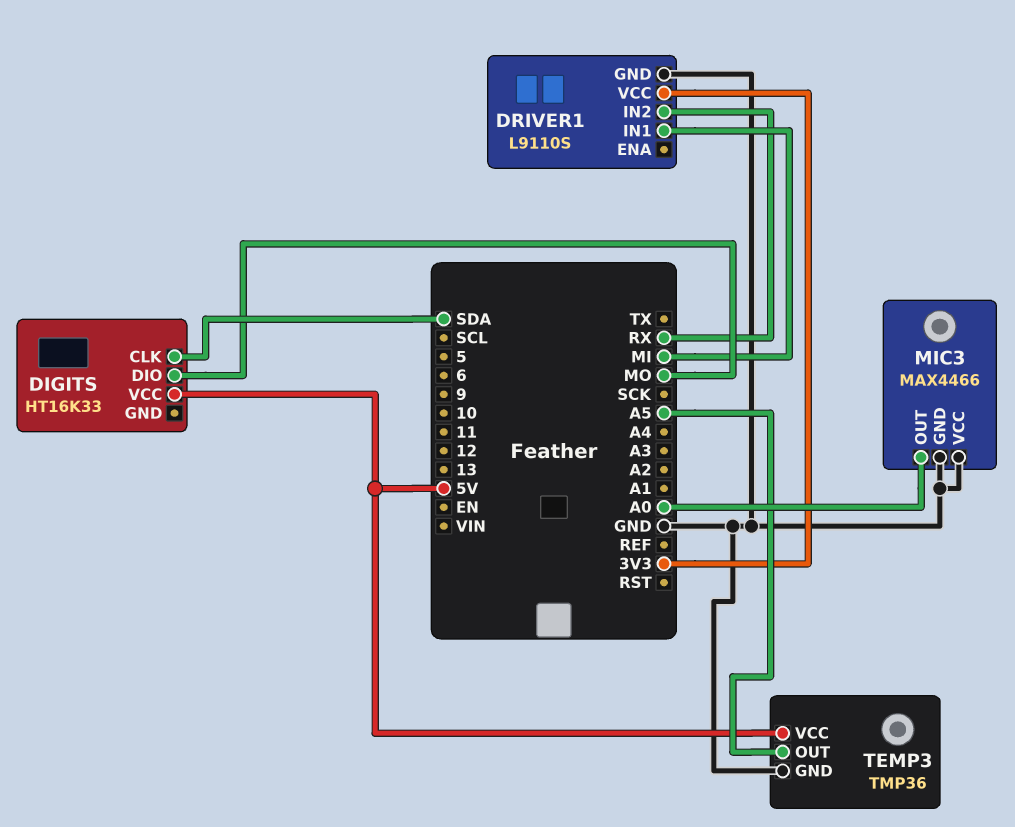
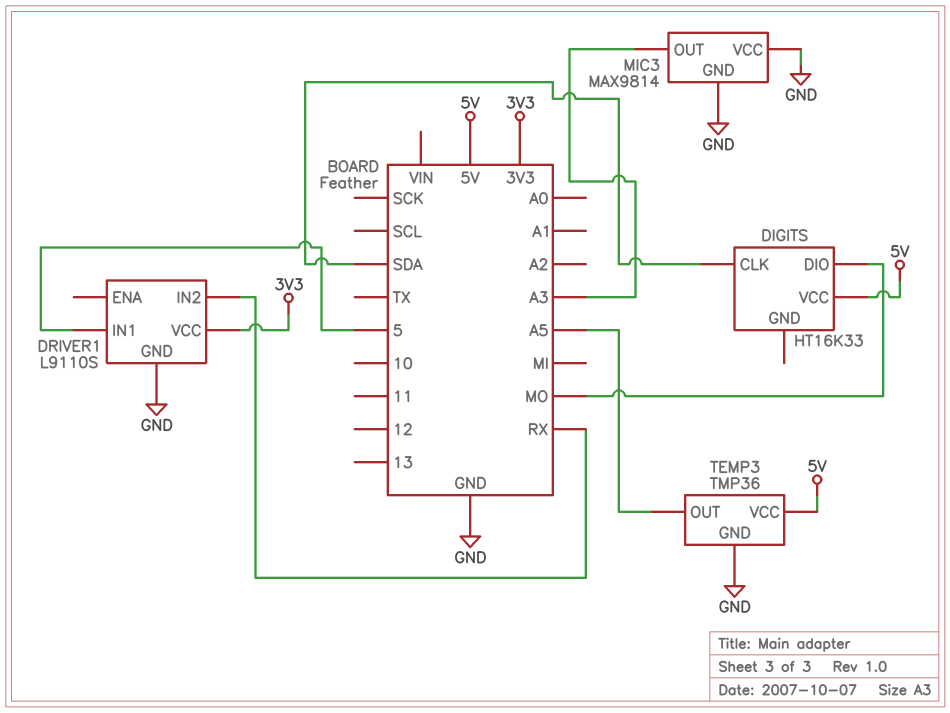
DRIVER1 pin IN1: MI -> 5
MIC3: MAX4466 -> MAX9814
MIC3 pin OUT: A0 -> A3

